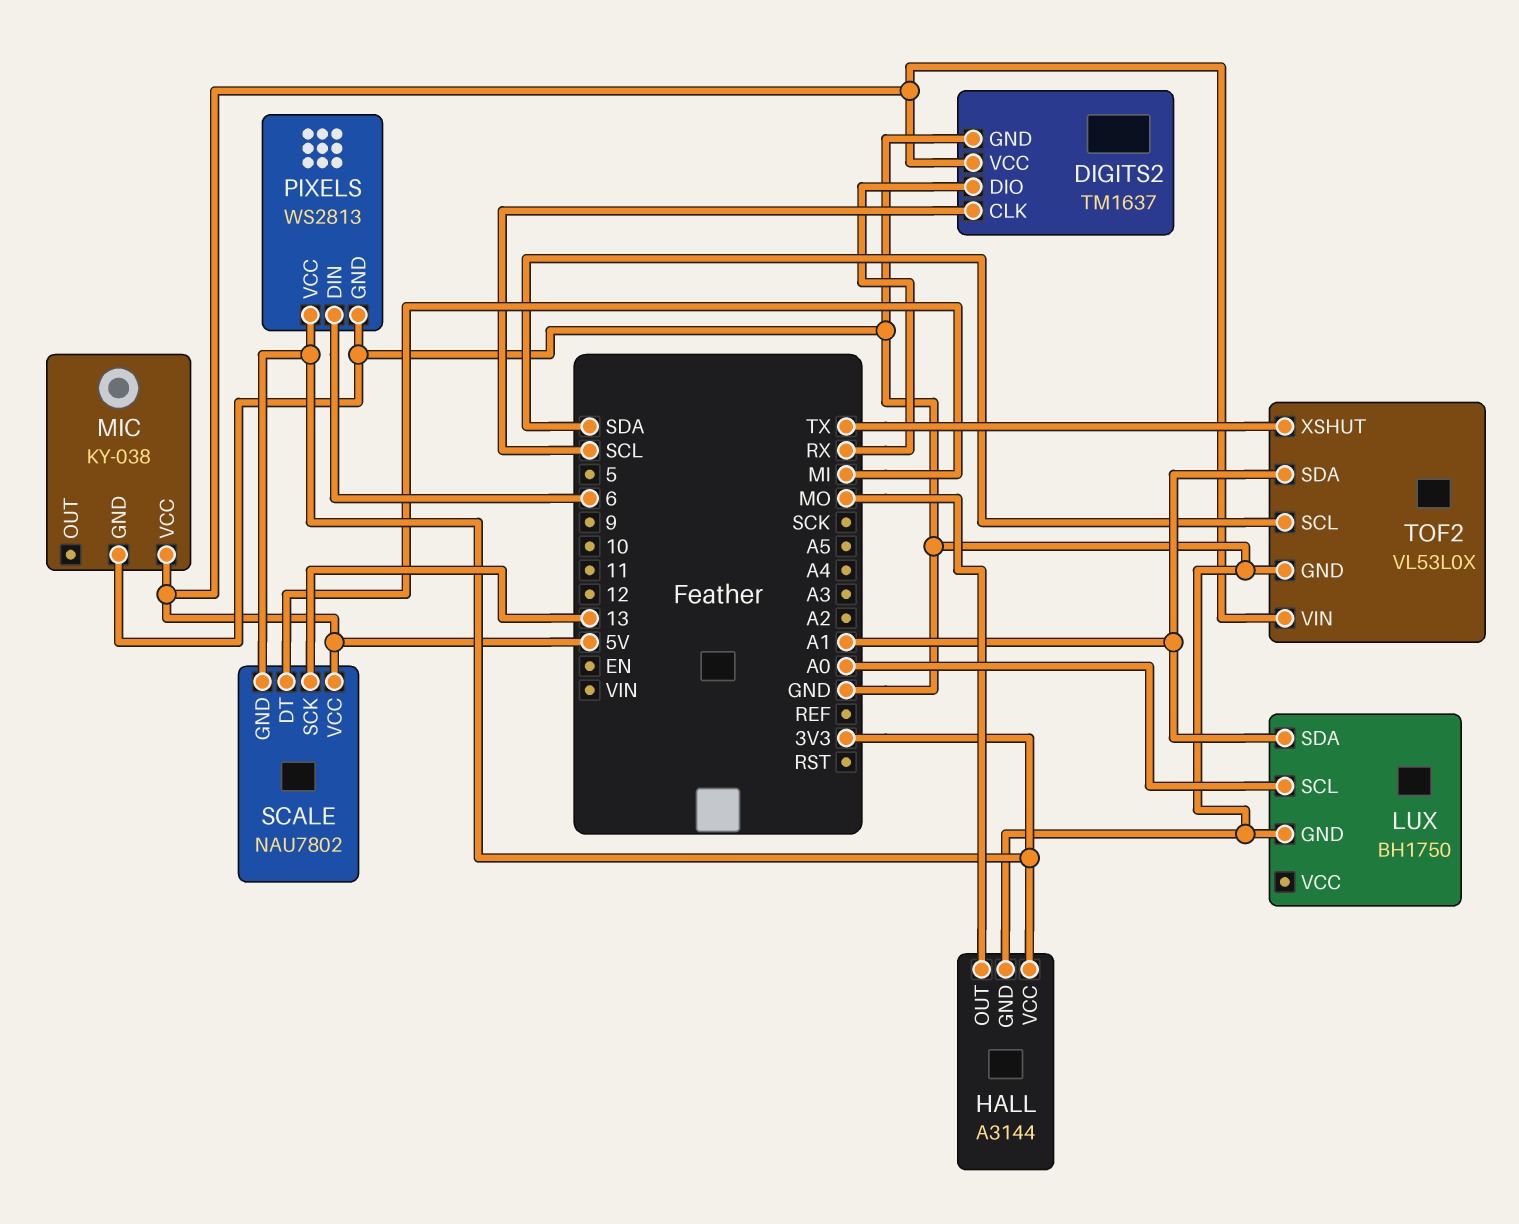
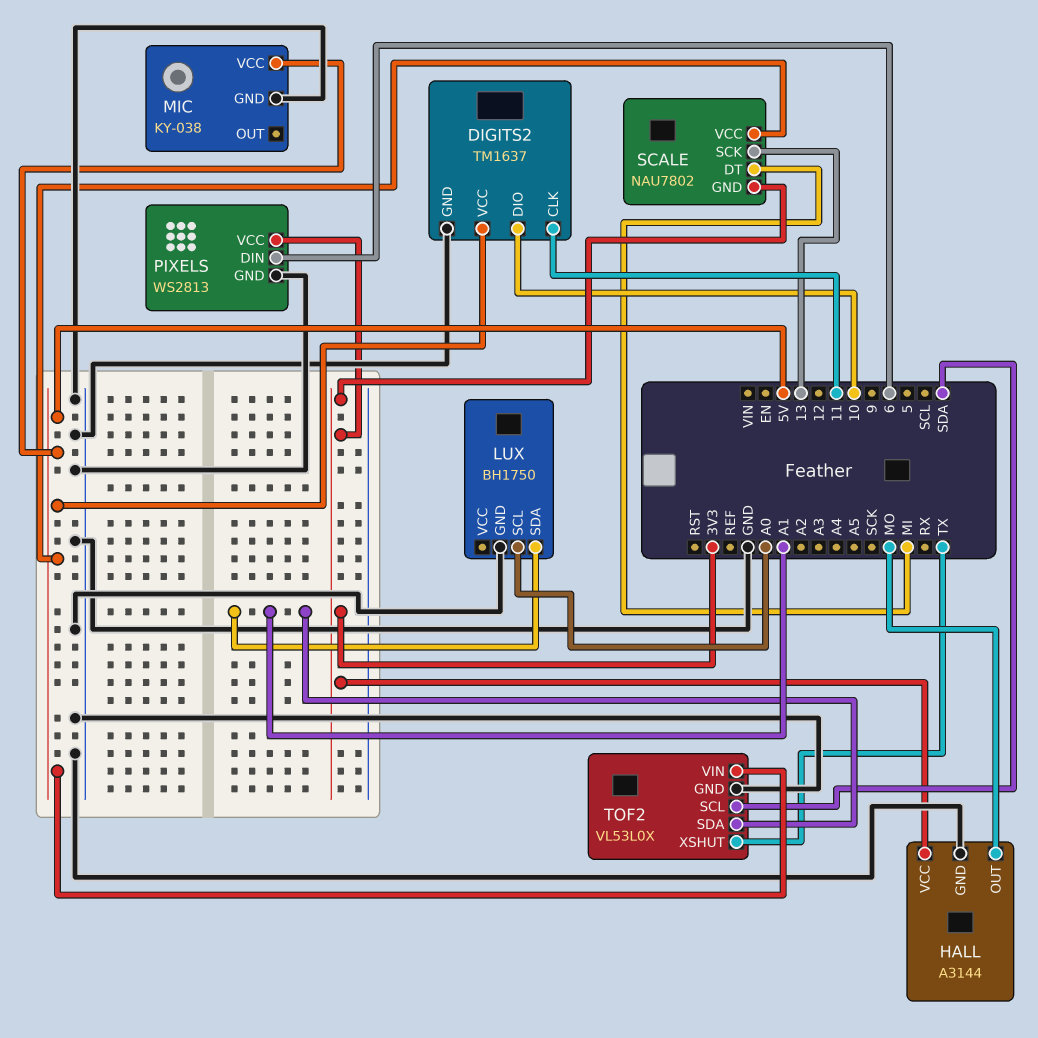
DIGITS2 pin CLK: SCL -> 11
DIGITS2 pin DIO: RX -> 10

